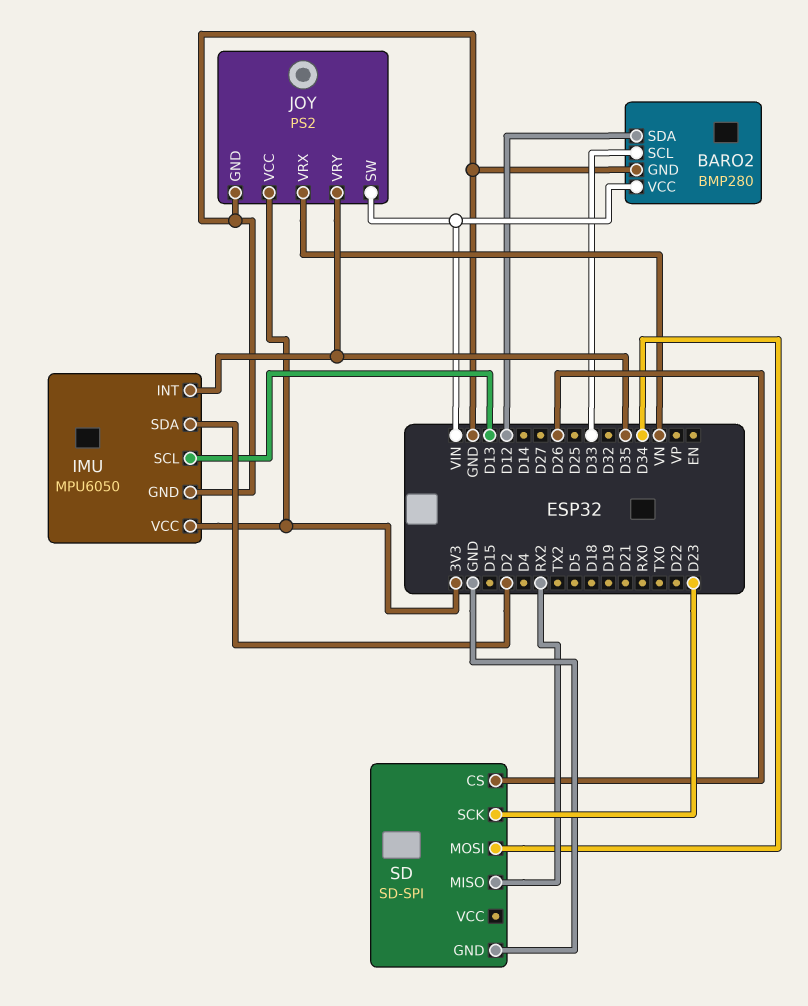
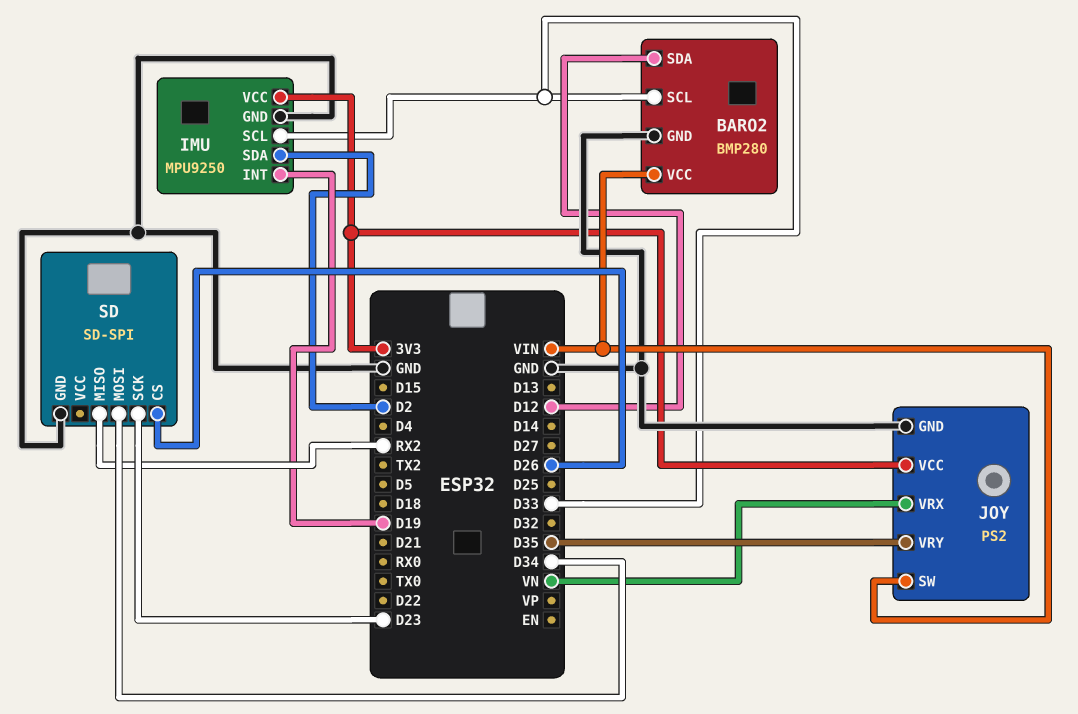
IMU: MPU6050 -> MPU9250
IMU pin INT: D35 -> D19
IMU pin SCL: D13 -> D33

